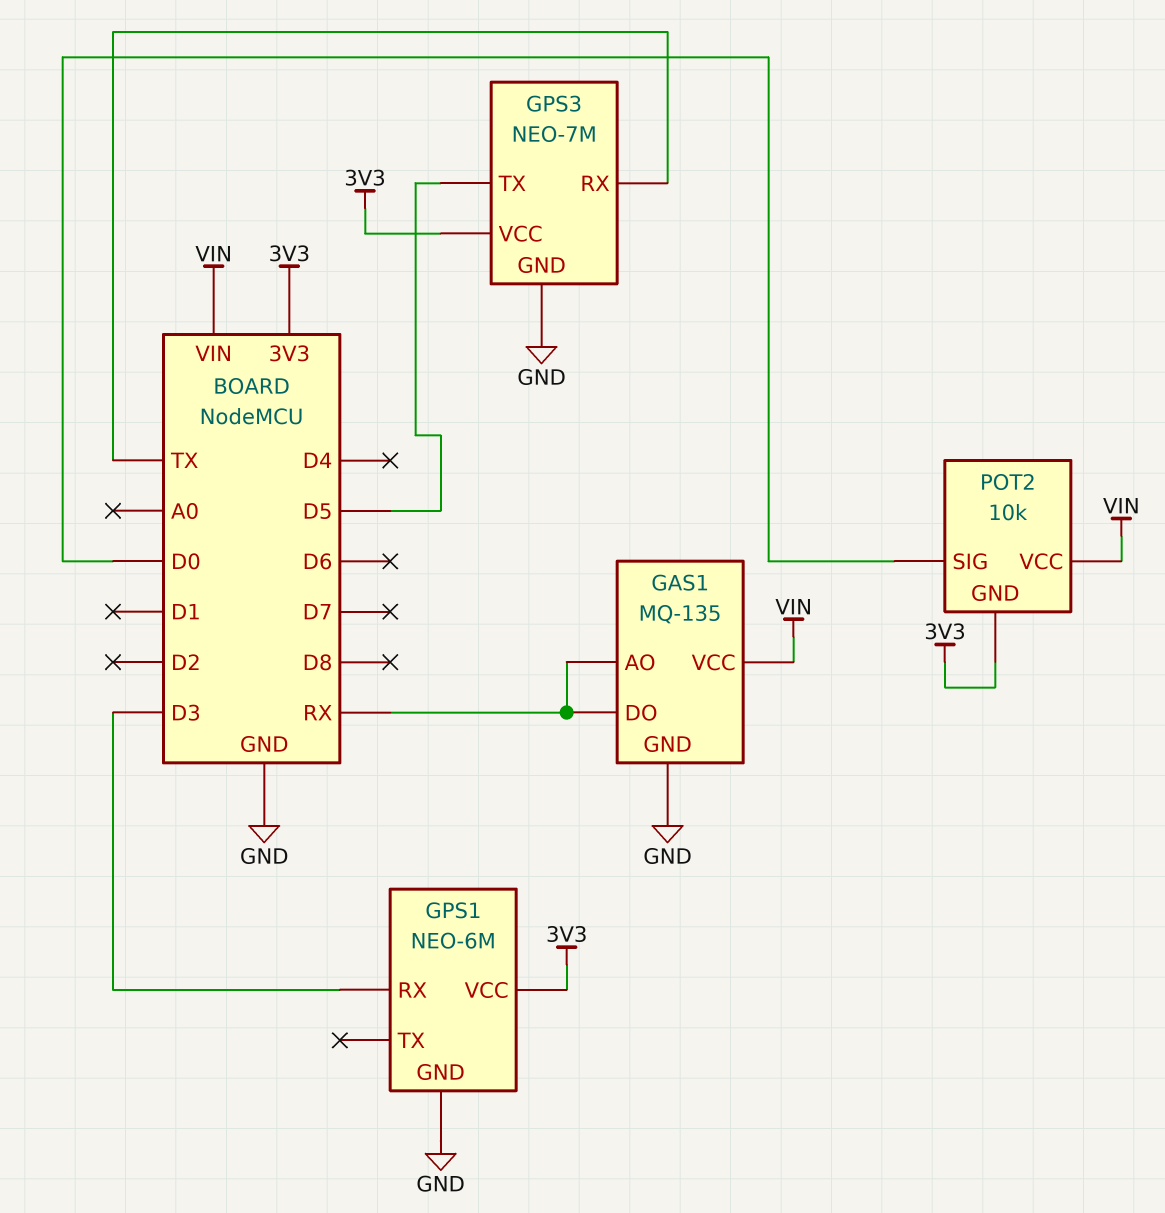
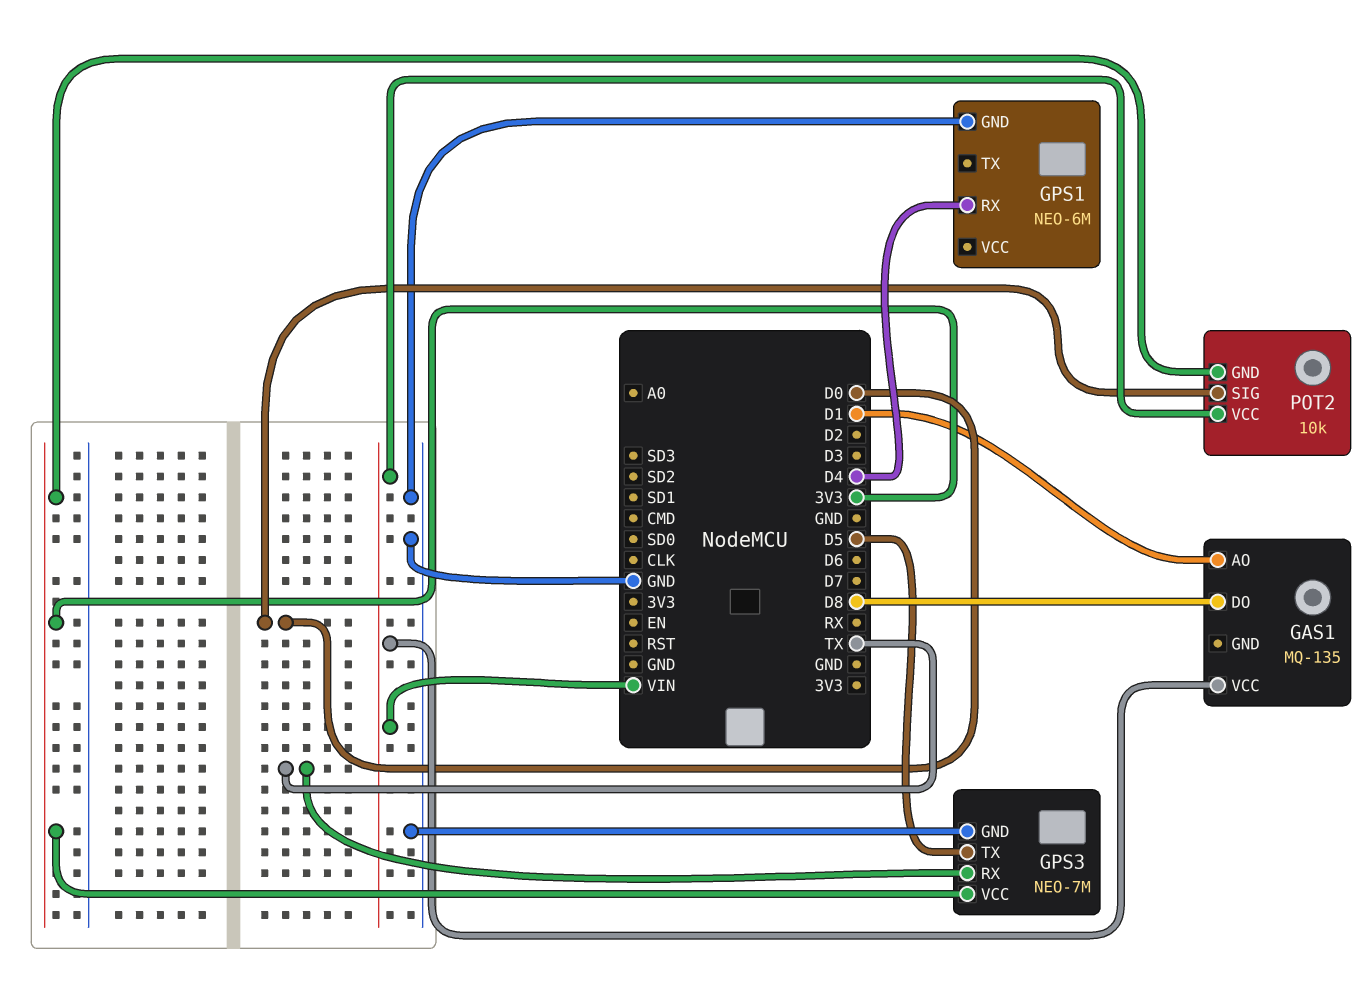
GAS1 pin AO: RX -> D1
GAS1 pin DO: RX -> D8
GAS1 pin GND: GND -> none
GPS1 pin RX: D3 -> D4
GPS1 pin VCC: 3V3 -> none

